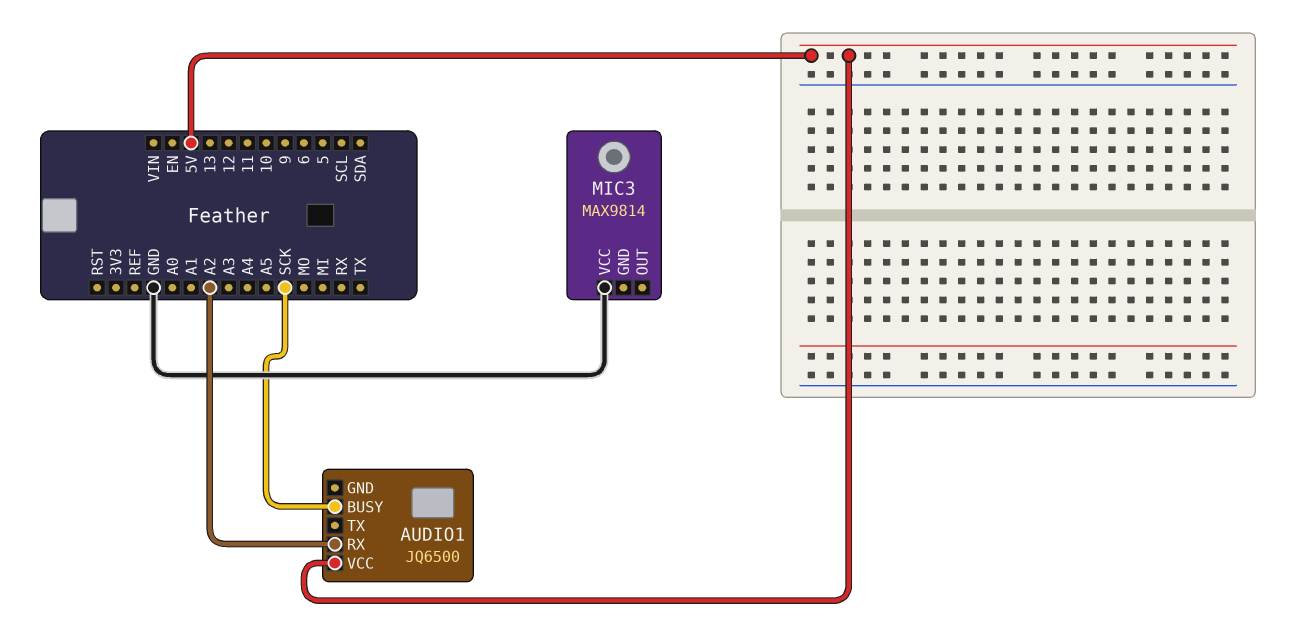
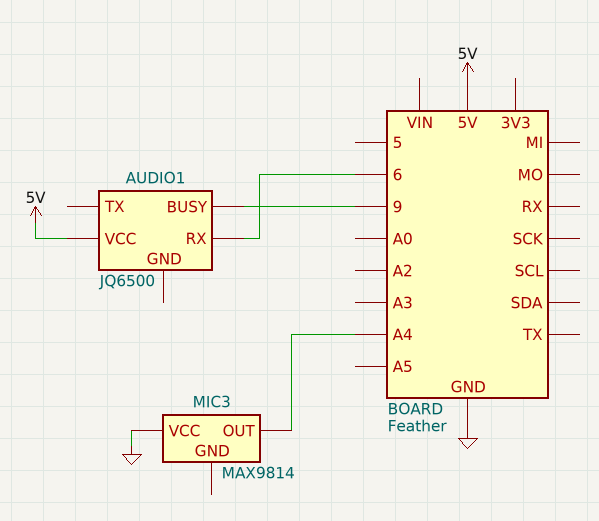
AUDIO1 pin BUSY: SCK -> 9
AUDIO1 pin RX: A2 -> 6
MIC3 pin OUT: none -> A4

